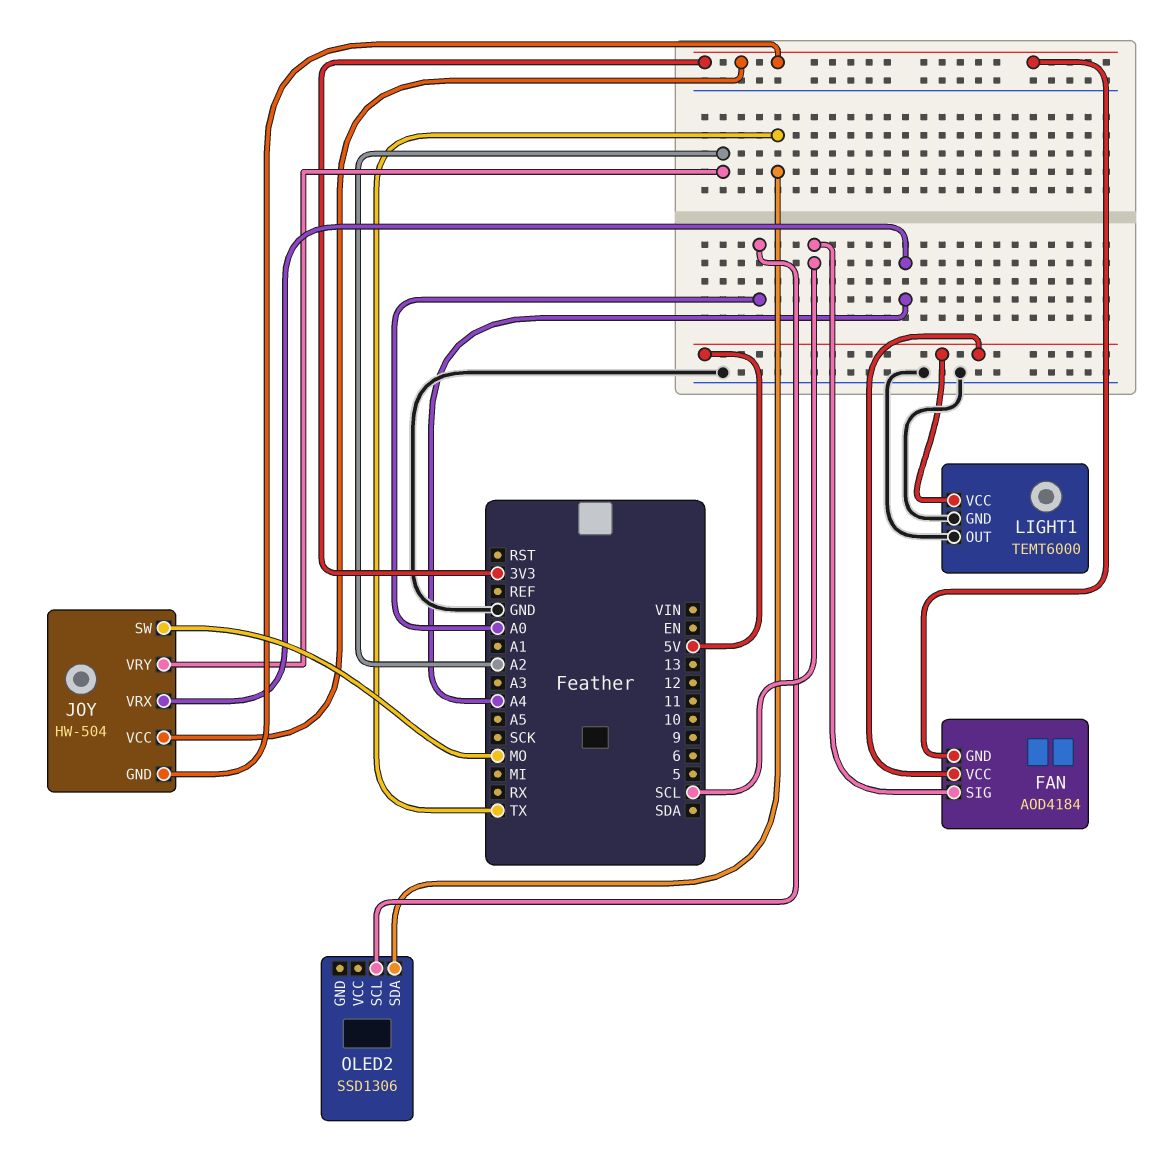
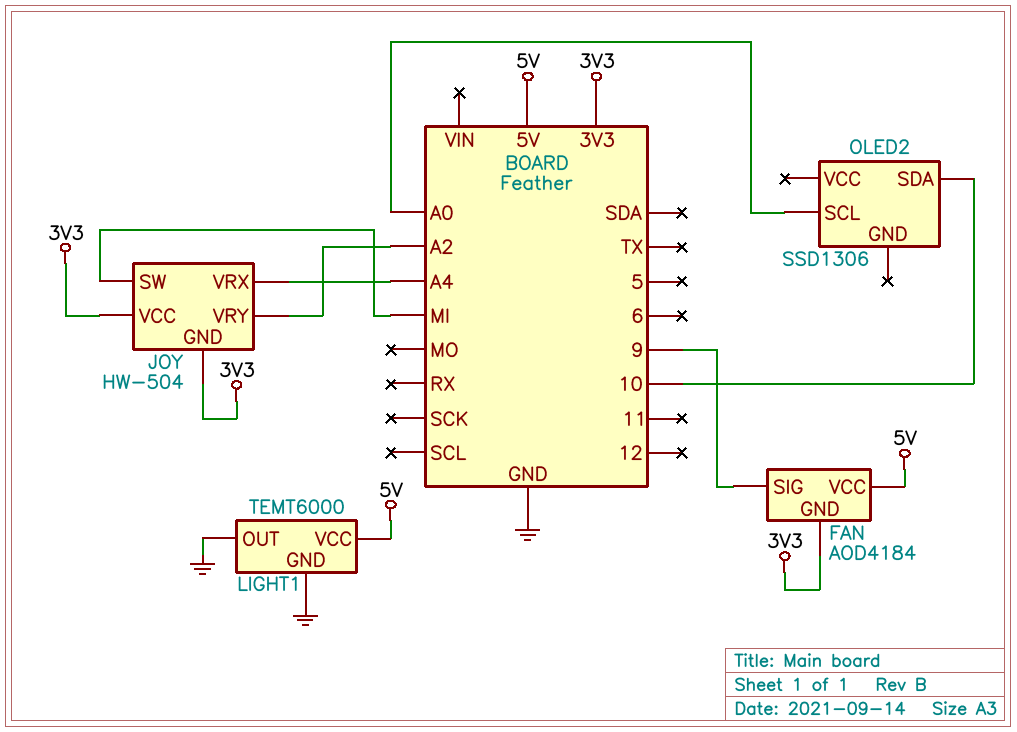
FAN pin SIG: SCL -> 9
JOY pin SW: MO -> MI
OLED2 pin SDA: TX -> 10

